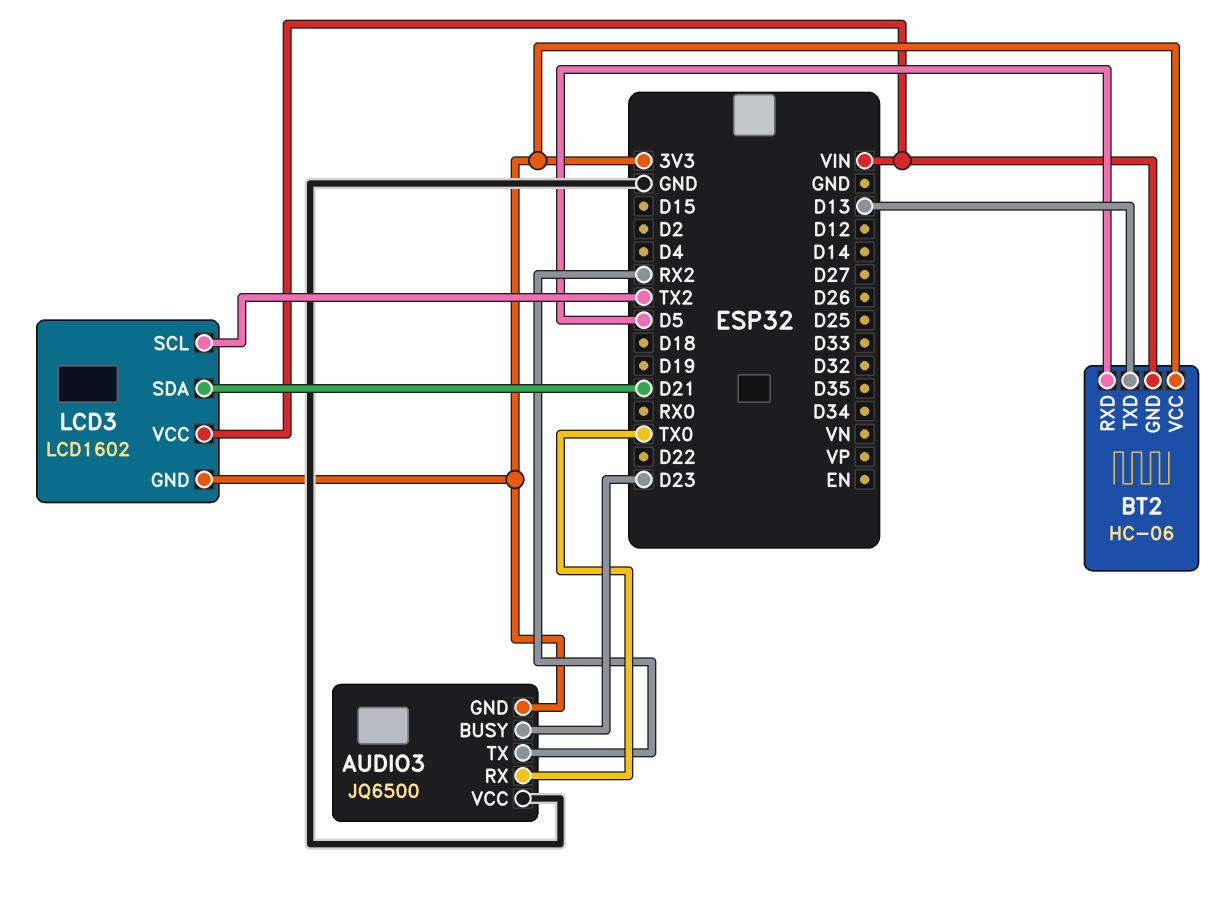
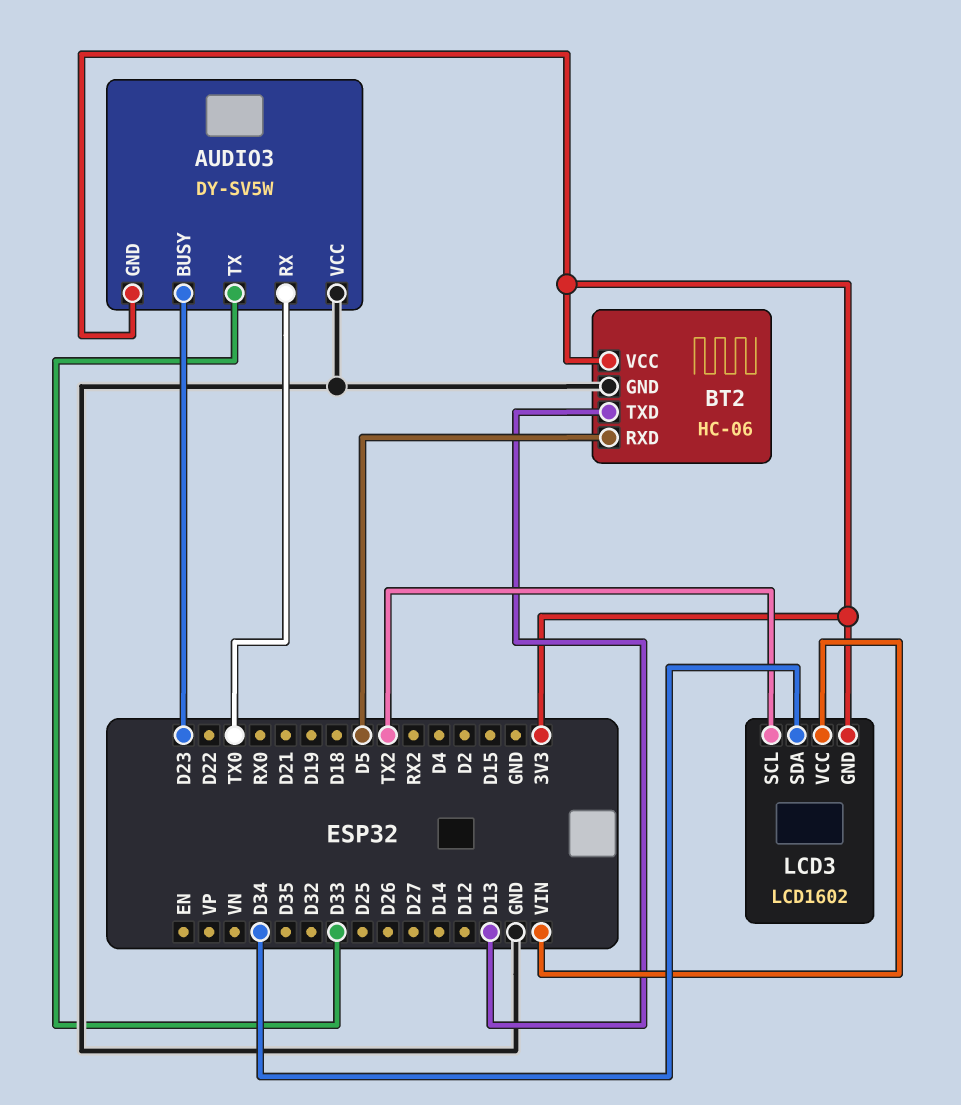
AUDIO3: JQ6500 -> DY-SV5W
AUDIO3 pin TX: RX2 -> D33
BT2 pin GND: VIN -> GND
LCD3 pin SDA: D21 -> D34

